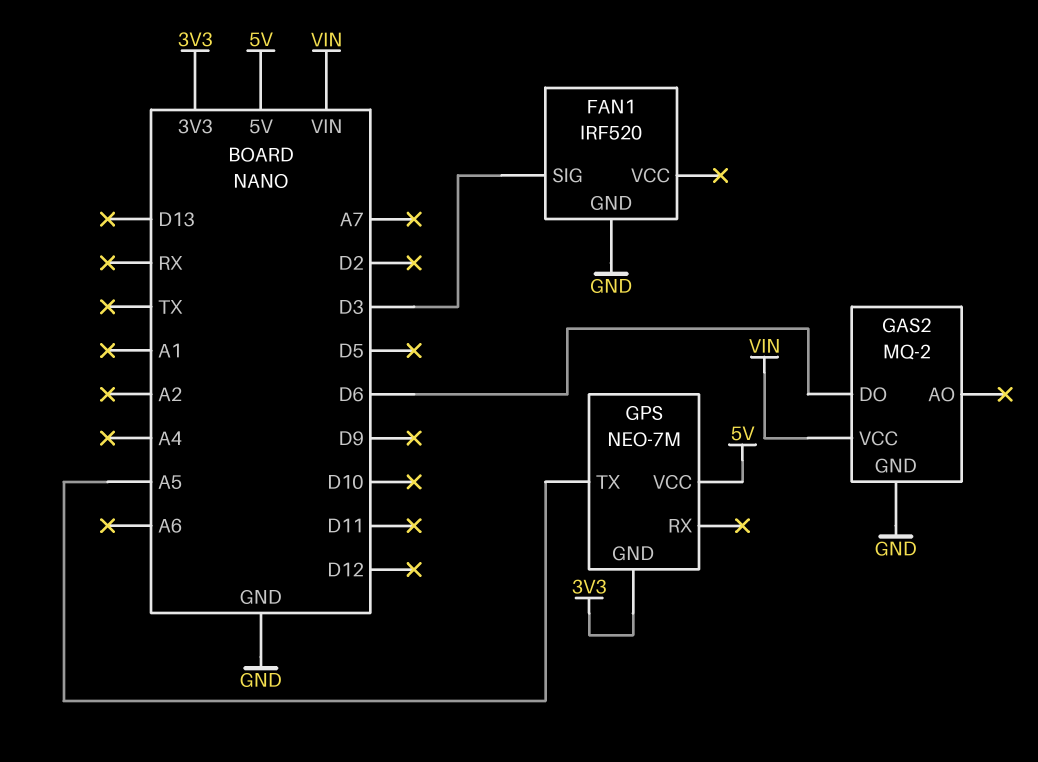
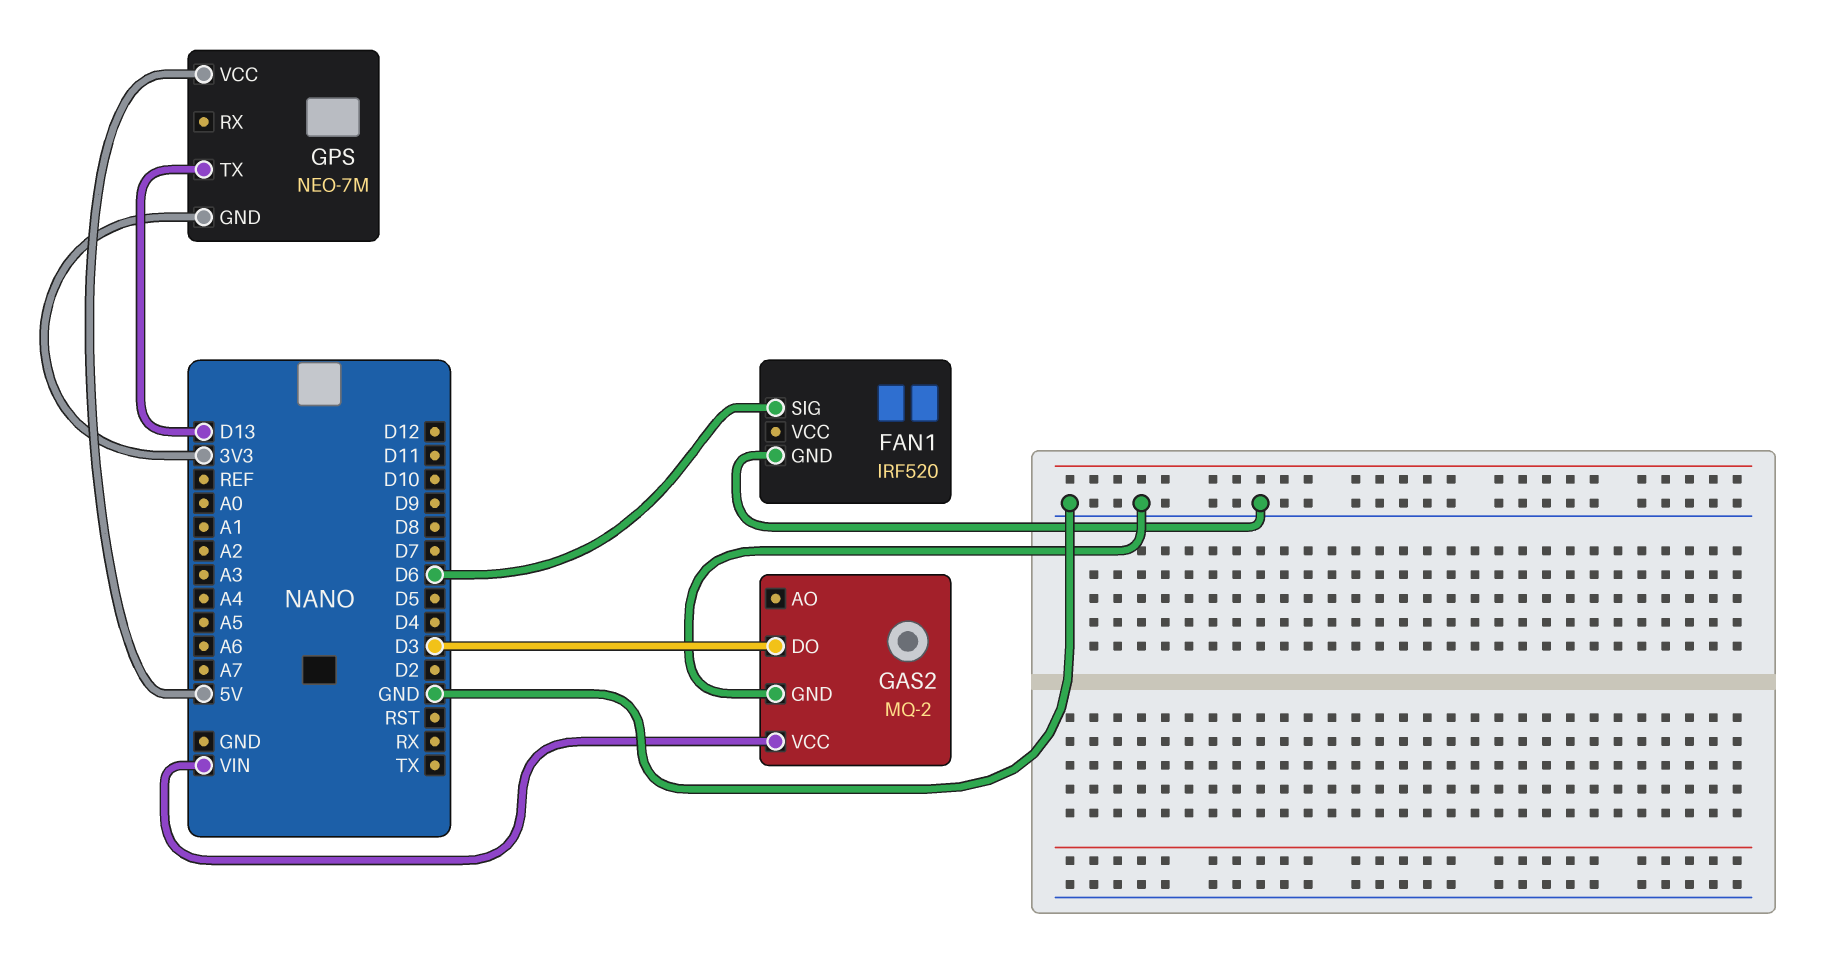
FAN1 pin SIG: D3 -> D6
GAS2 pin DO: D6 -> D3
GPS pin TX: A5 -> D13

